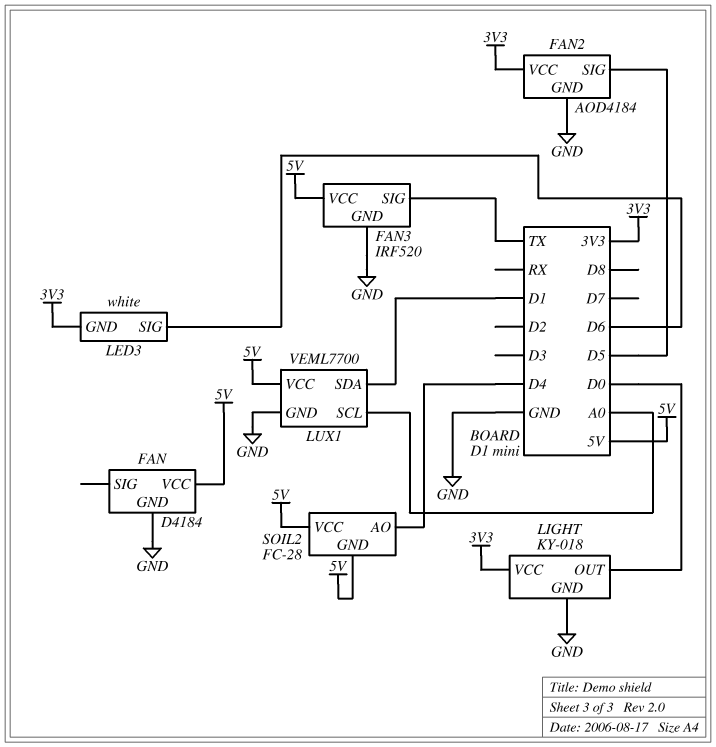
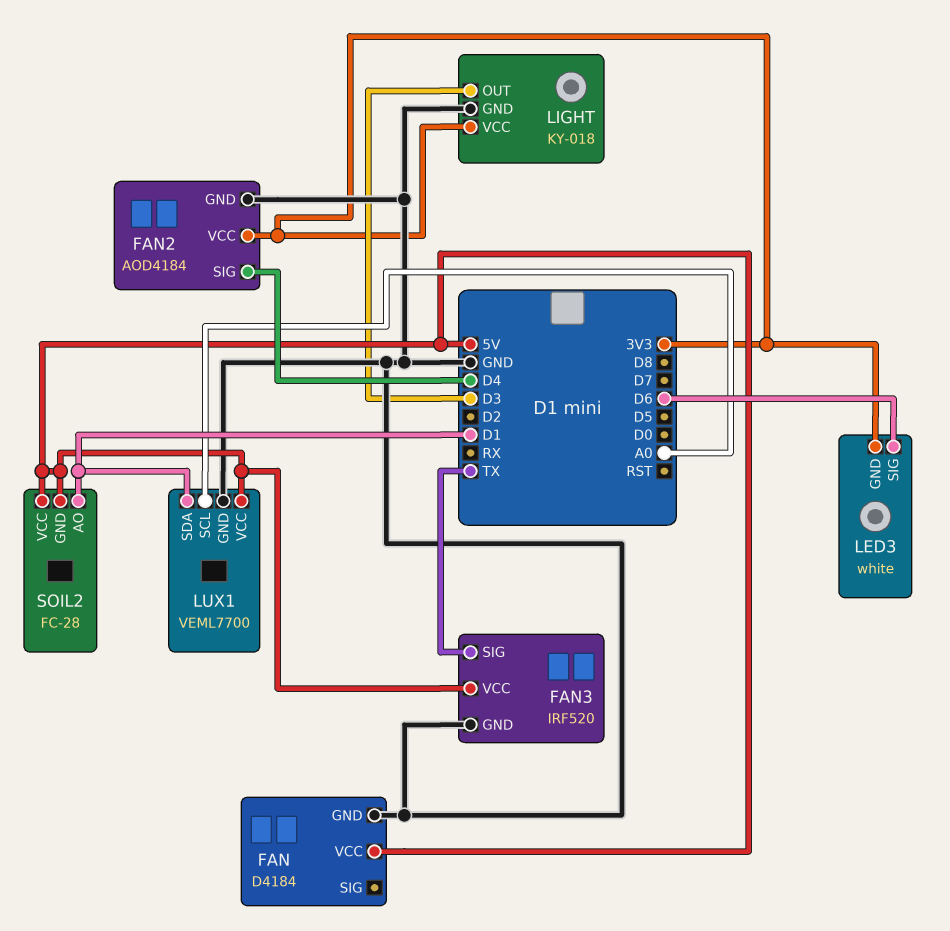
FAN2 pin SIG: D5 -> D4
LIGHT pin OUT: D0 -> D3
SOIL2 pin AO: D4 -> D1

